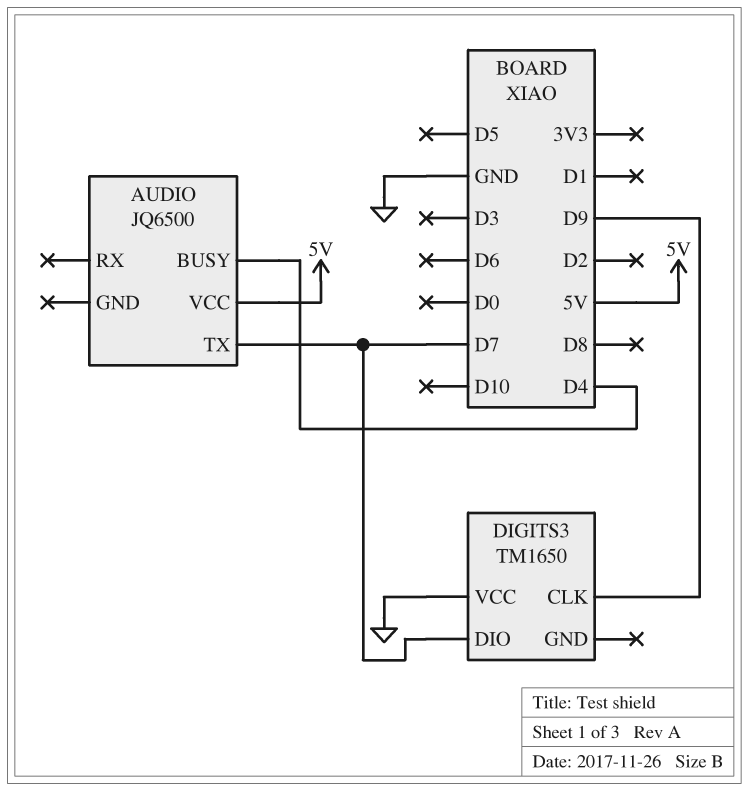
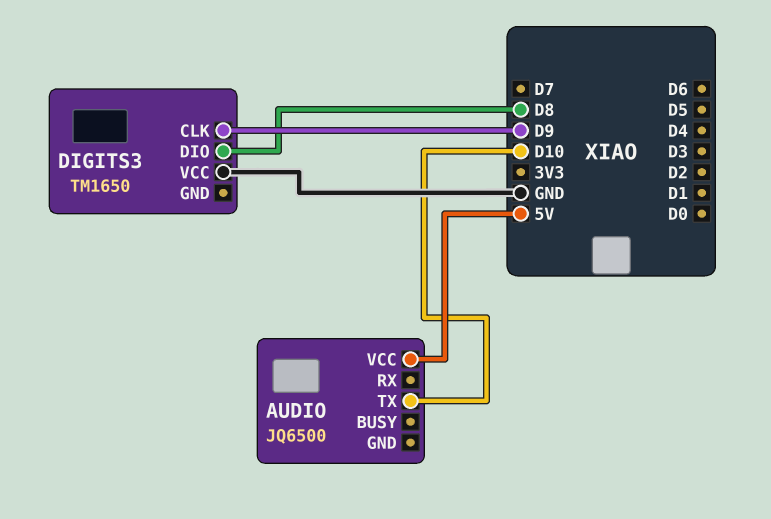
AUDIO pin BUSY: D4 -> none
AUDIO pin TX: D7 -> D10
DIGITS3 pin DIO: D7 -> D8

